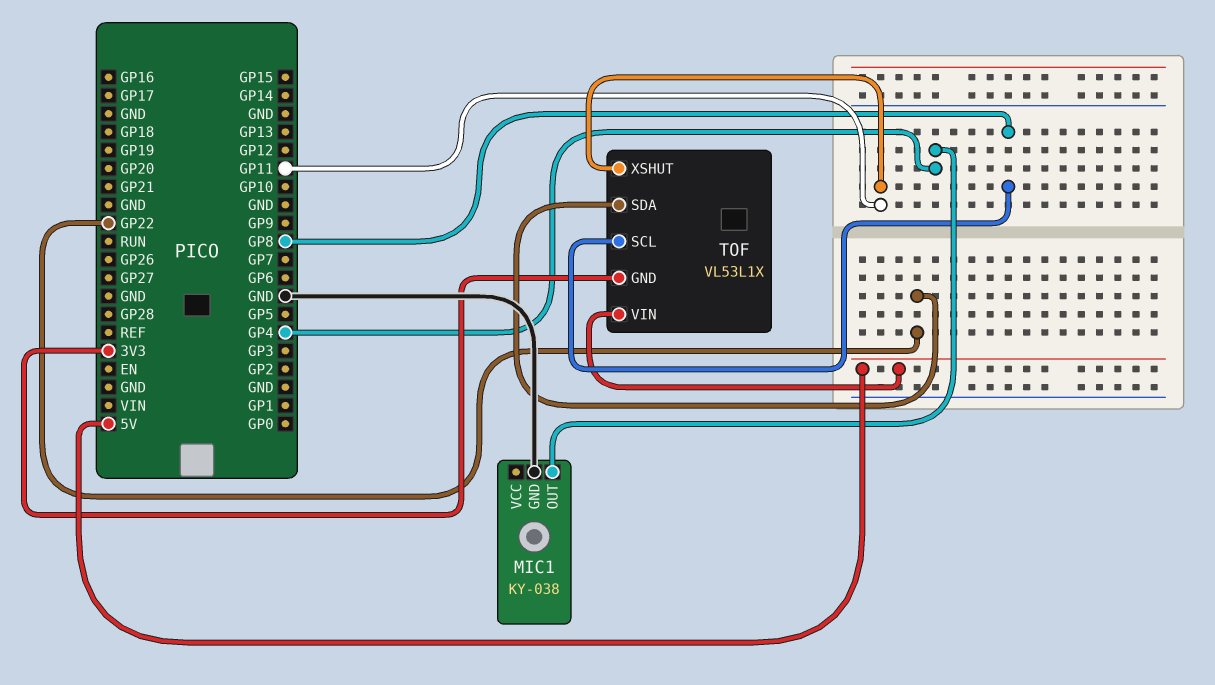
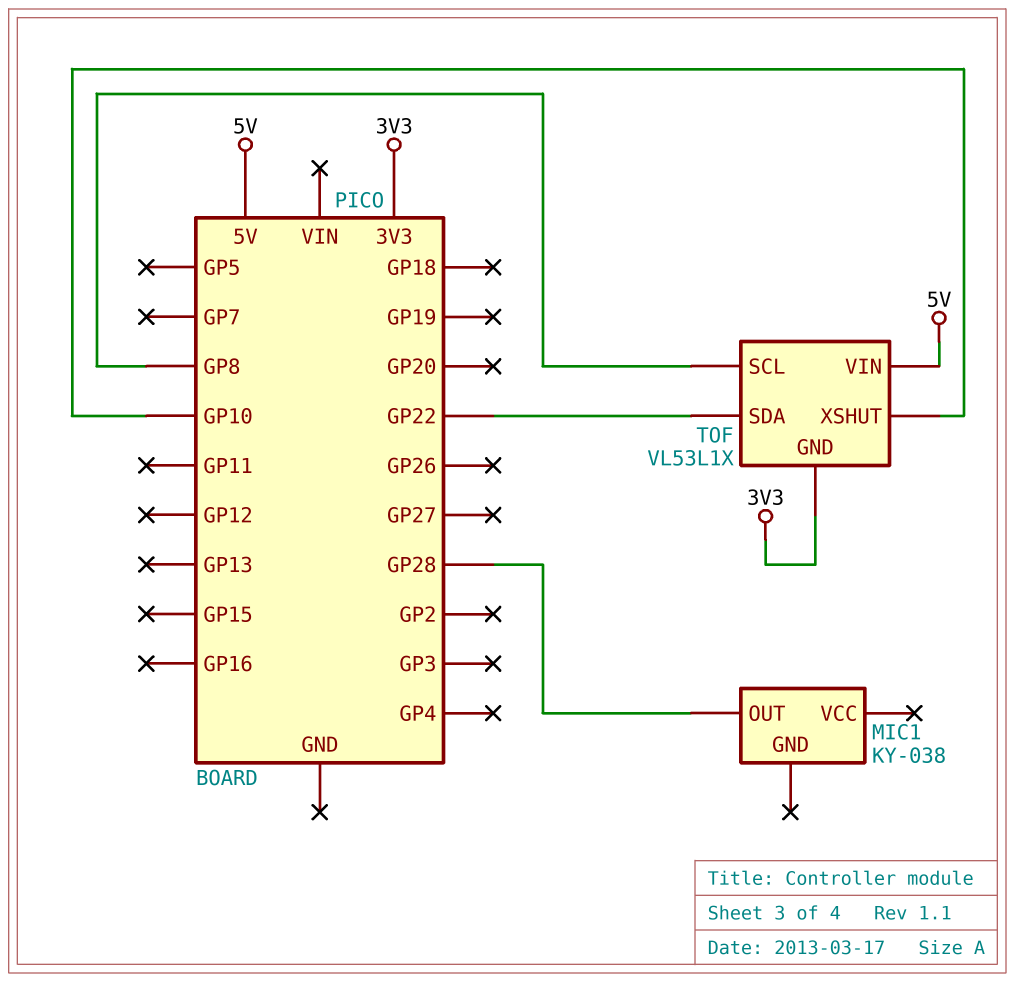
MIC1 pin GND: GND -> none
MIC1 pin OUT: GP4 -> GP28
TOF pin XSHUT: GP11 -> GP10

